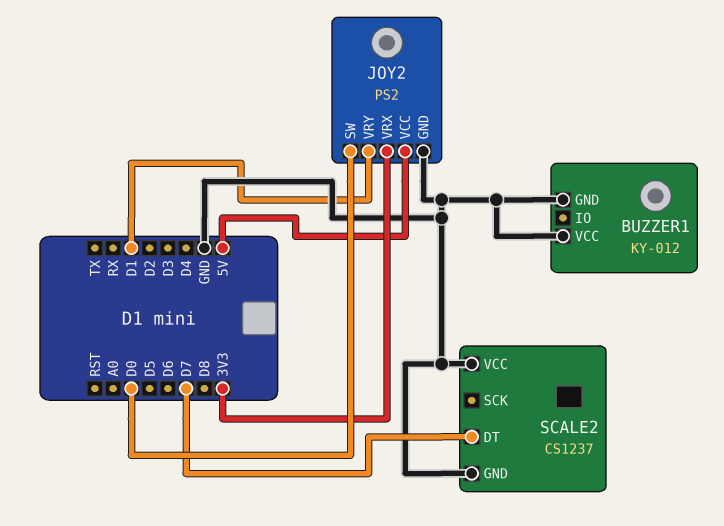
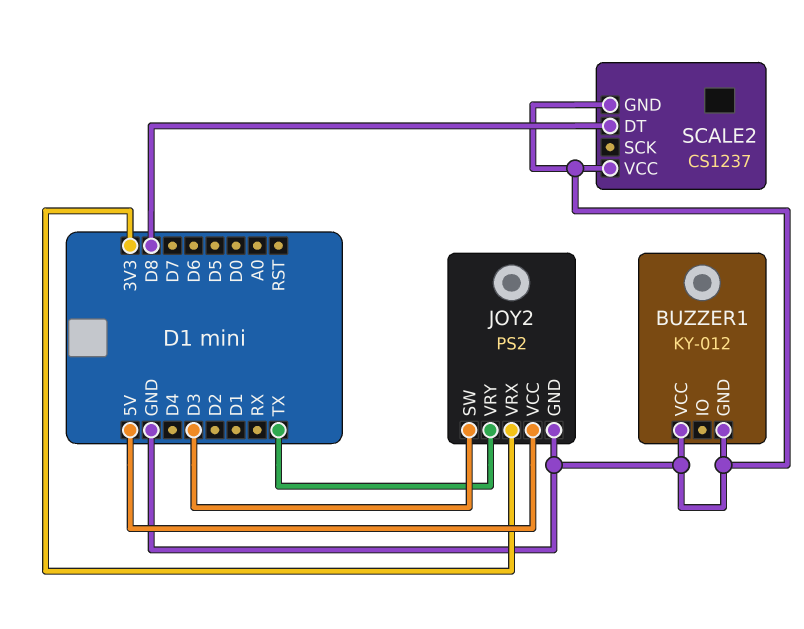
JOY2 pin SW: D0 -> D3
JOY2 pin VRY: D1 -> TX
SCALE2 pin DT: D7 -> D8

